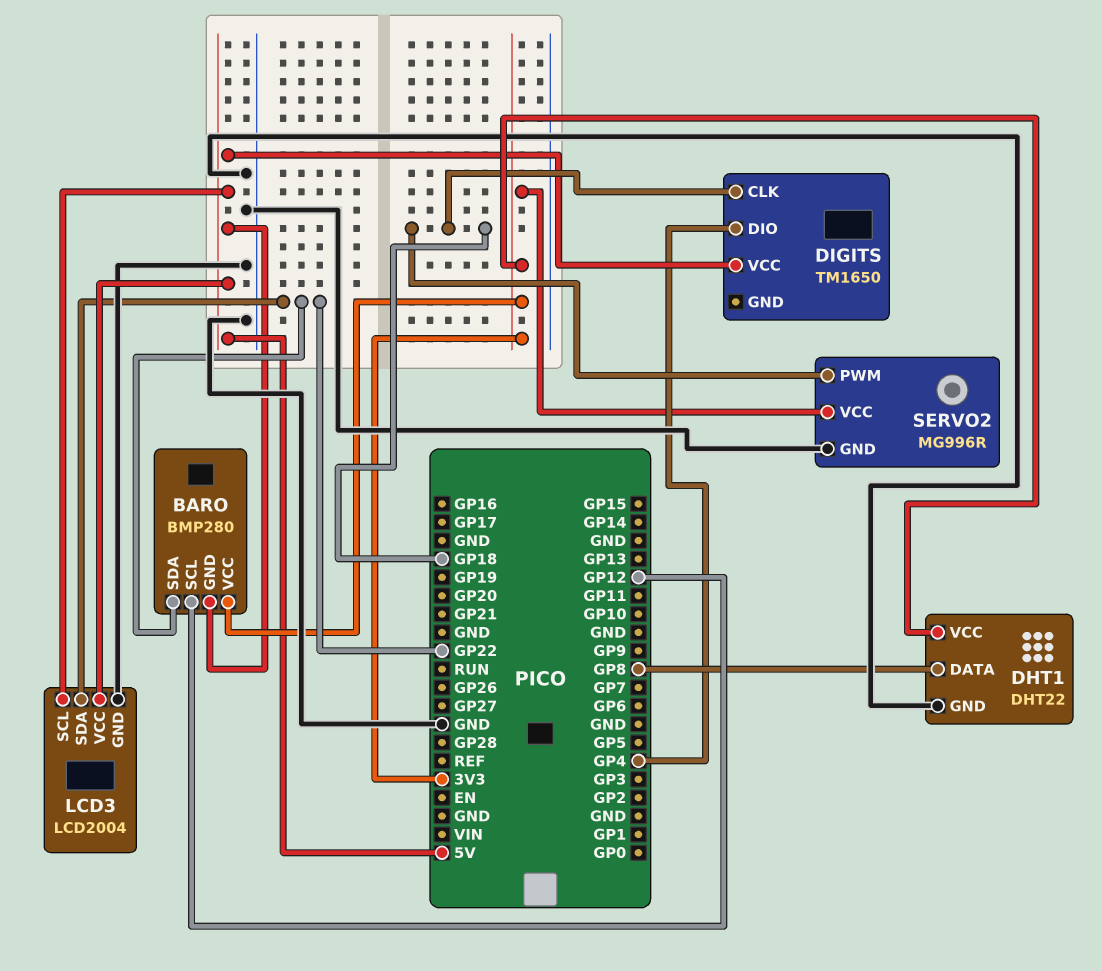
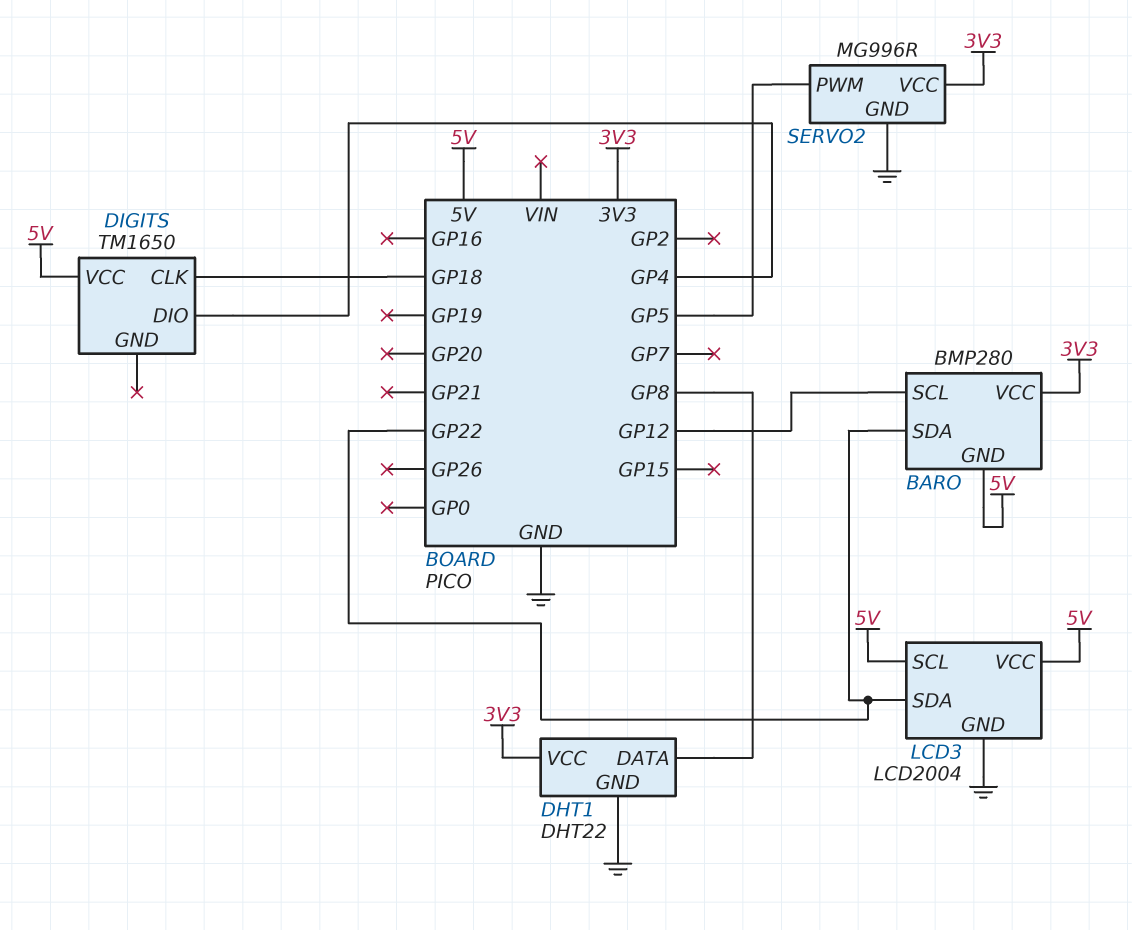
SERVO2 pin PWM: GP18 -> GP5

